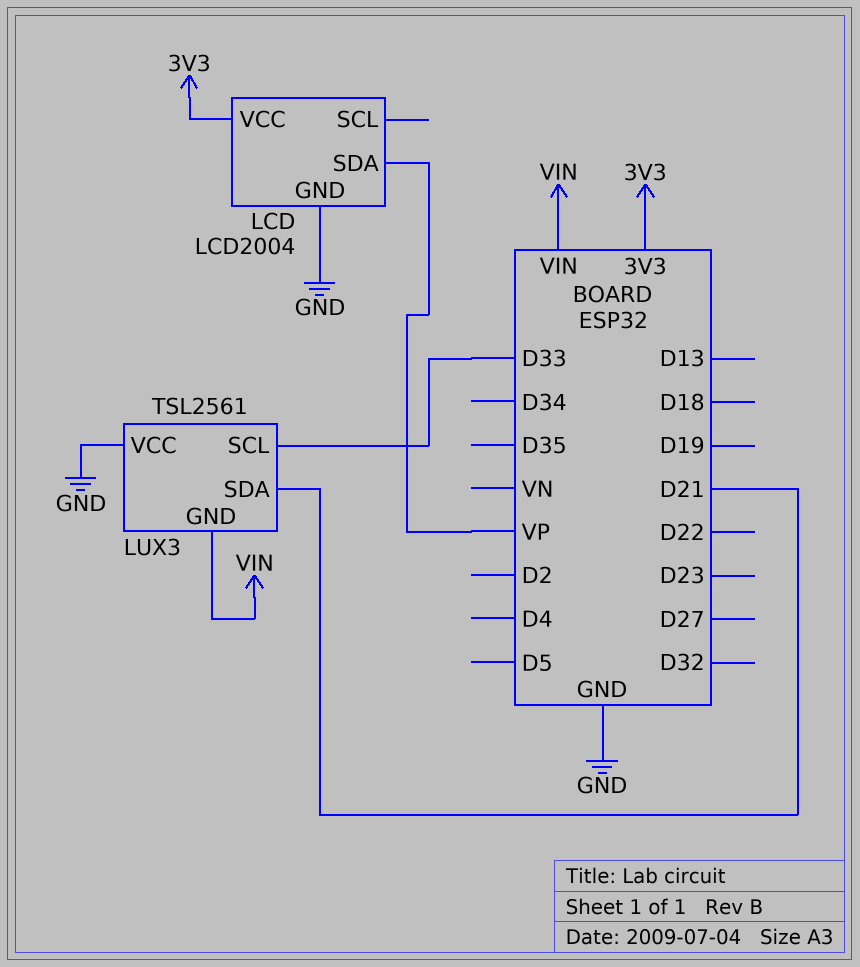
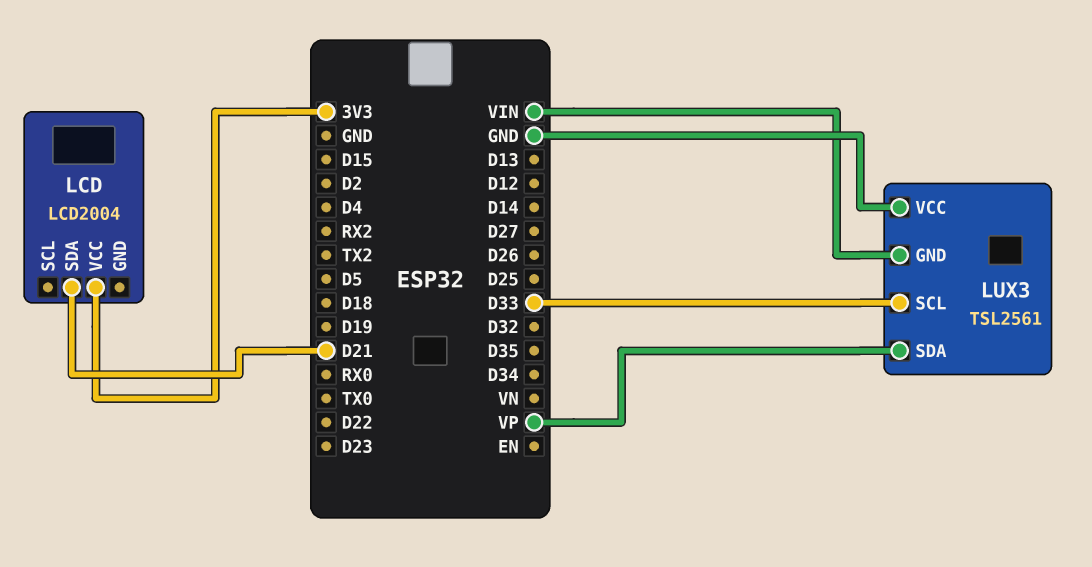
LCD pin GND: GND -> none
LCD pin SDA: VP -> D21
LUX3 pin SDA: D21 -> VP

